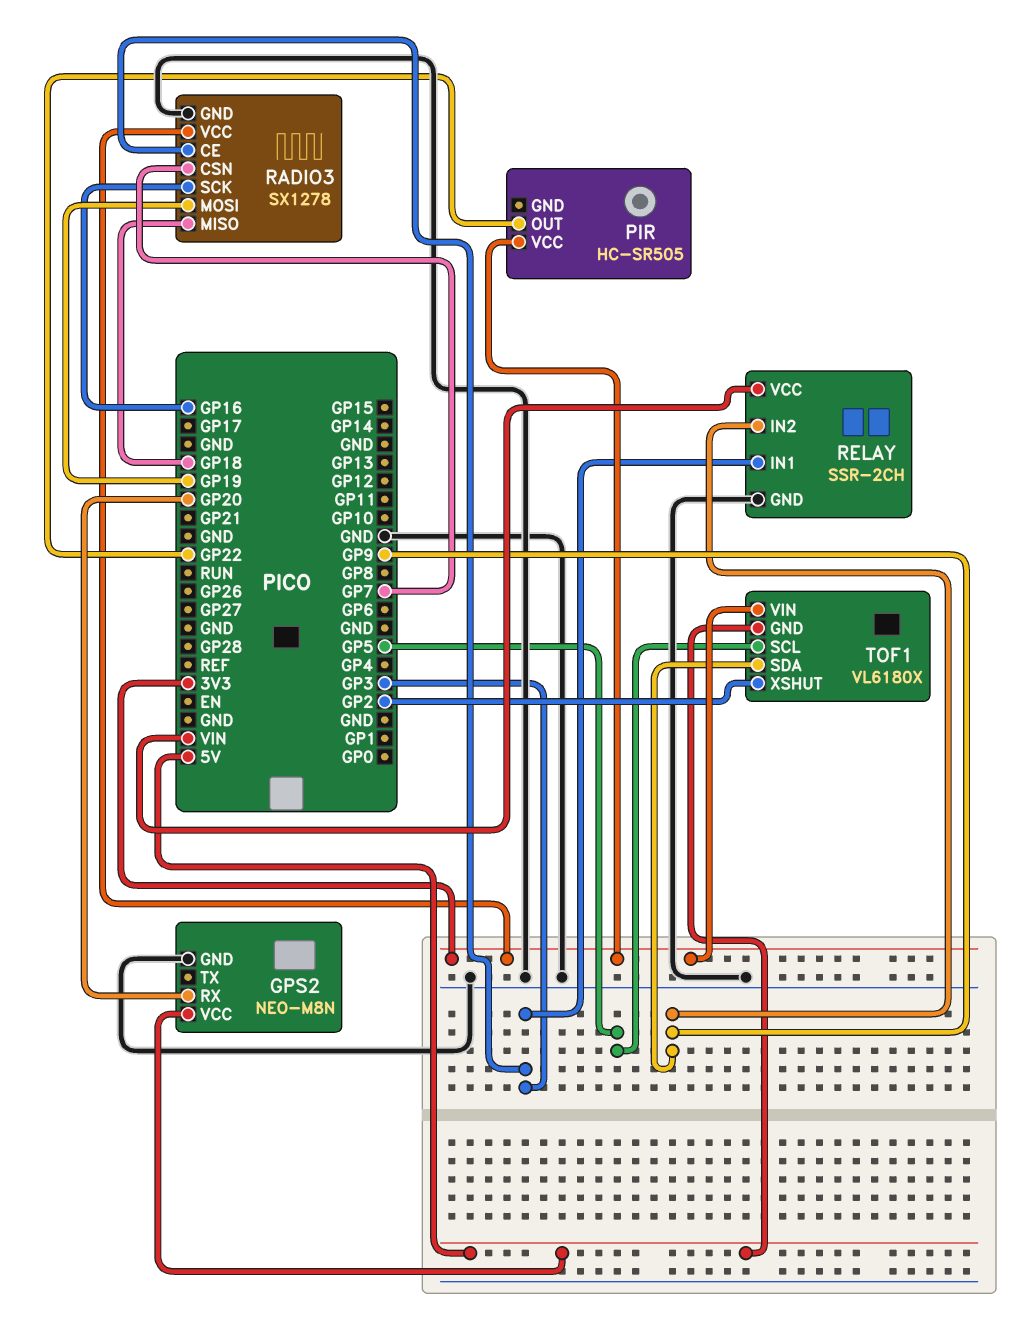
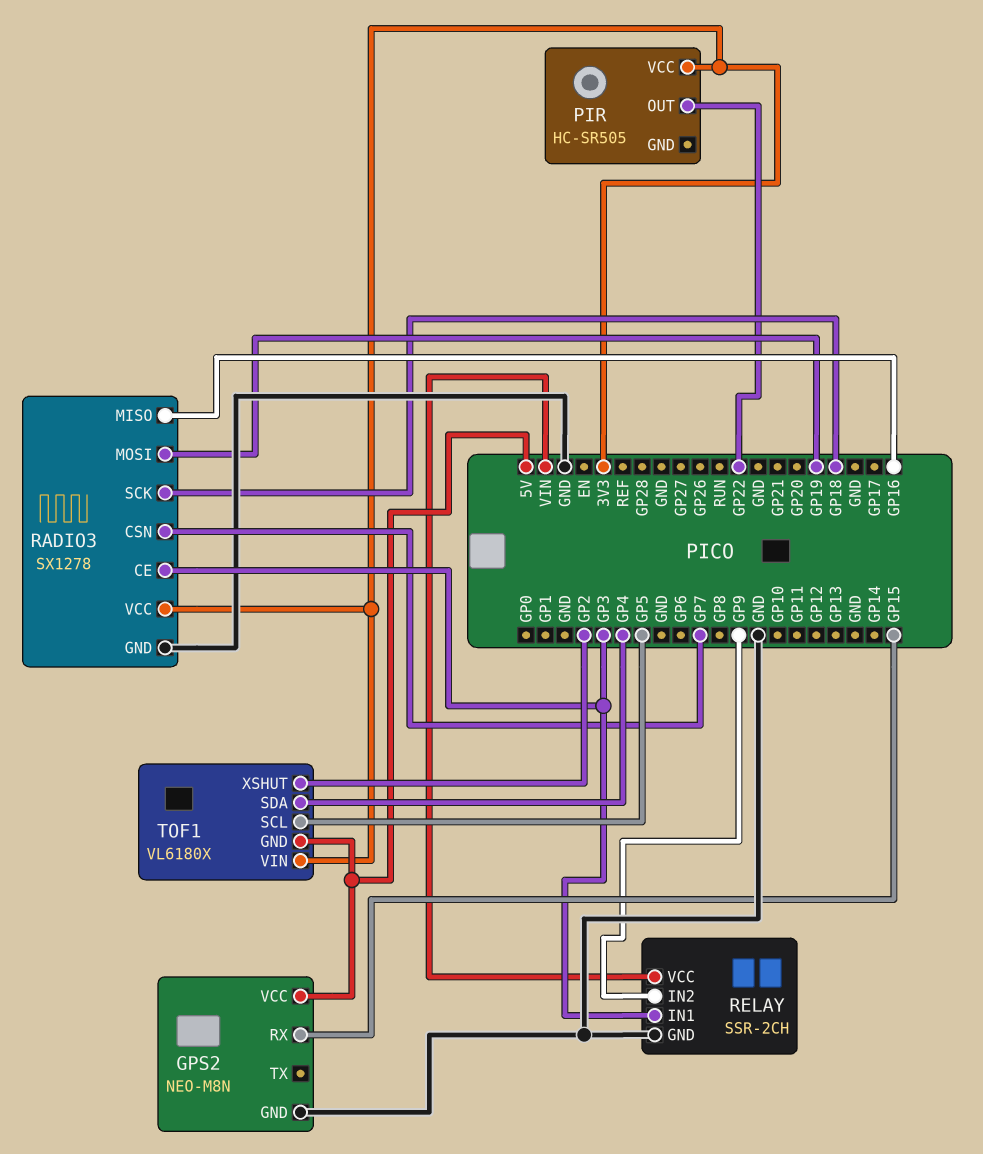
GPS2 pin RX: GP20 -> GP15
RADIO3 pin MISO: GP18 -> GP16
RADIO3 pin SCK: GP16 -> GP18
TOF1 pin SDA: GP9 -> GP4

